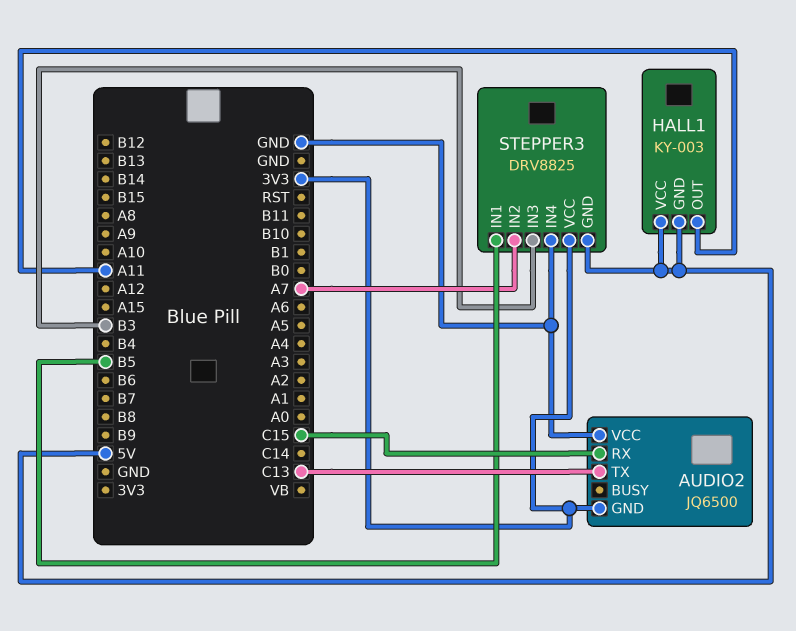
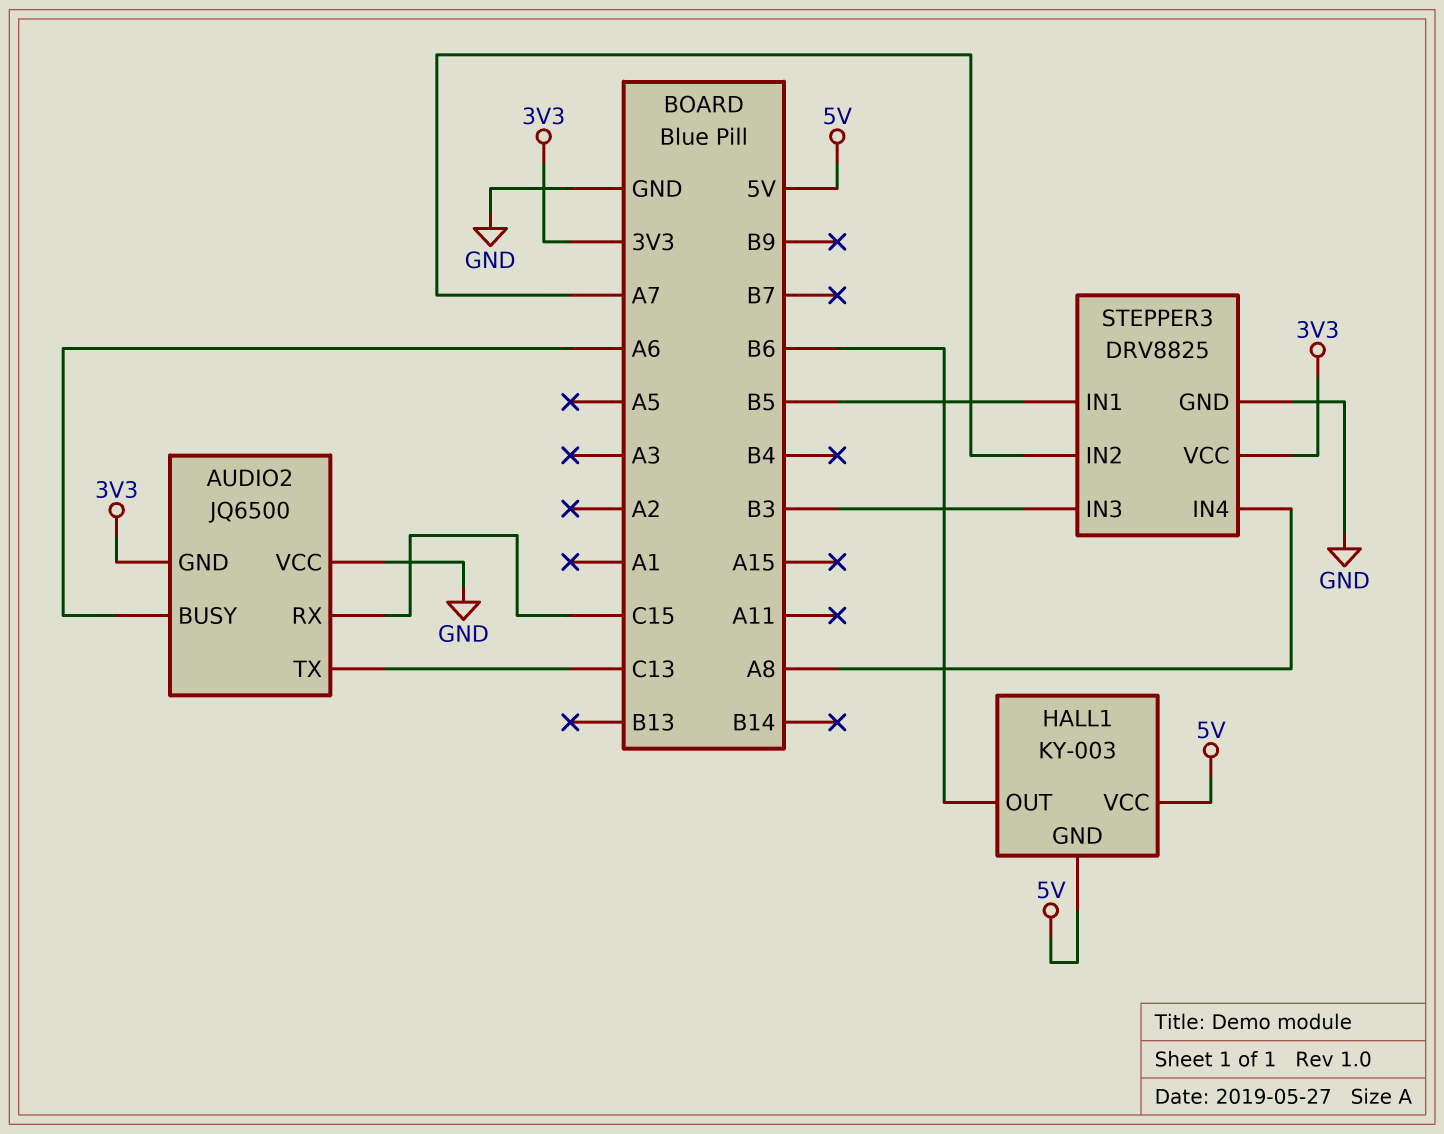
AUDIO2 pin BUSY: none -> A6
HALL1 pin OUT: A11 -> B6
STEPPER3 pin GND: 5V -> GND
STEPPER3 pin IN4: GND -> A8

